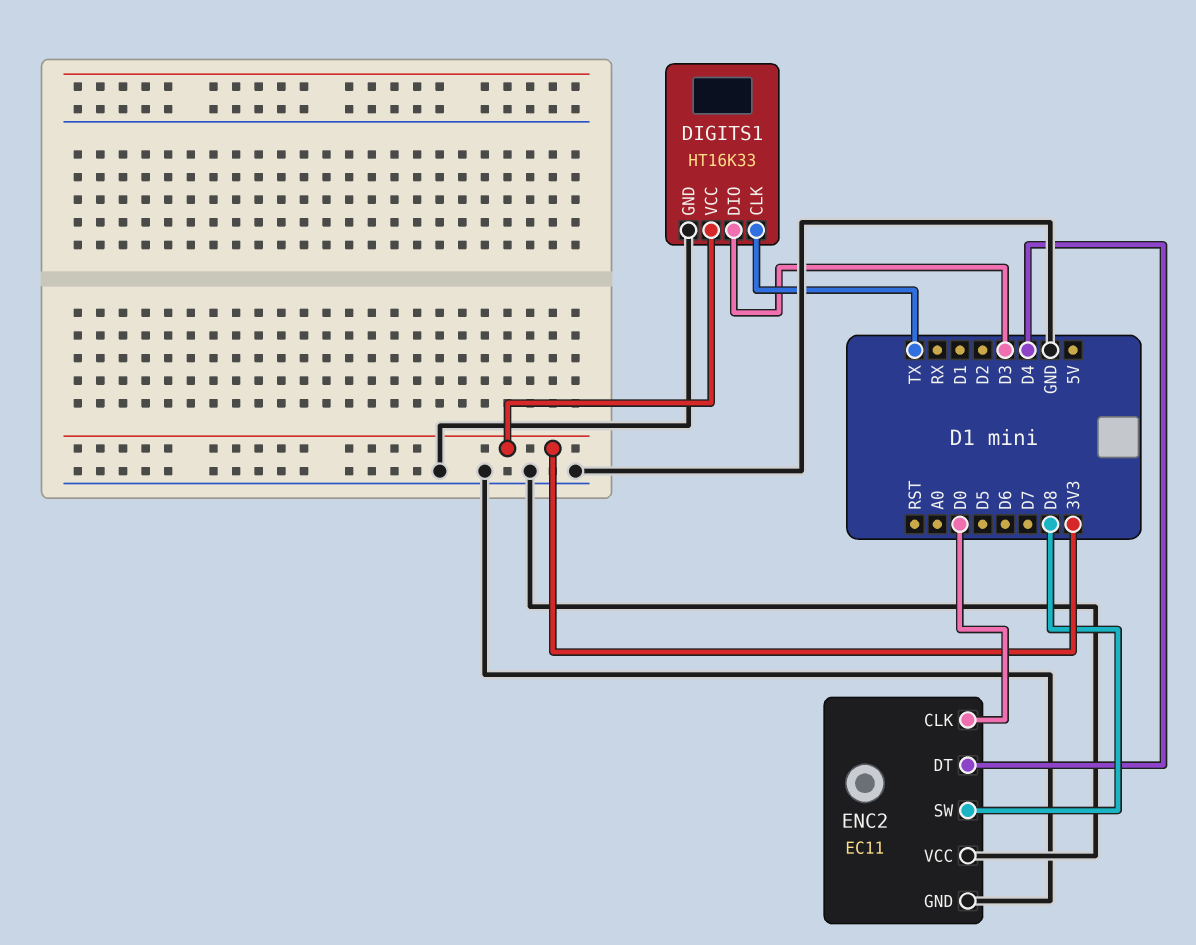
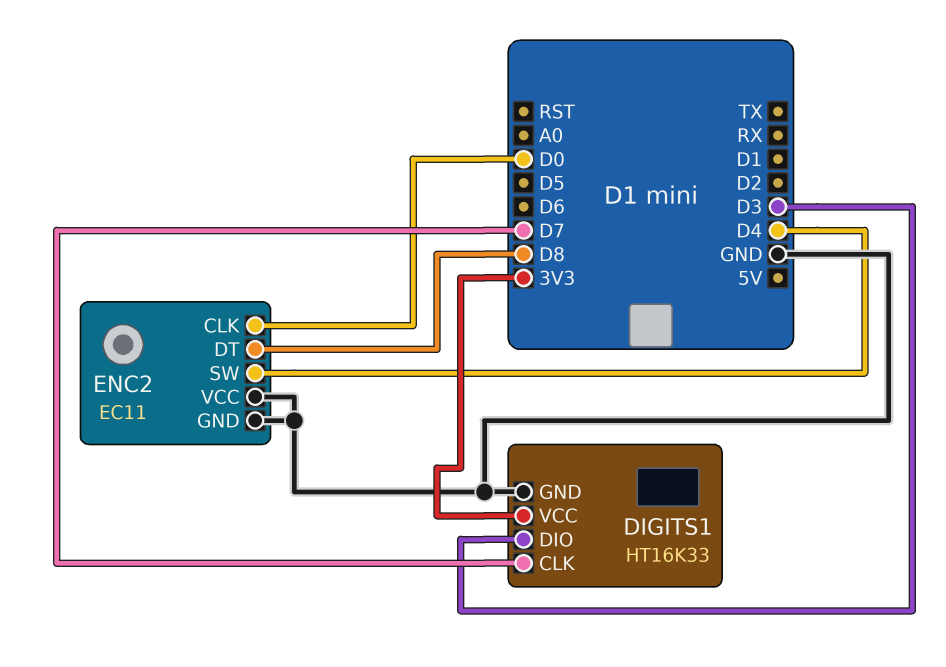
DIGITS1 pin CLK: TX -> D7
ENC2 pin DT: D4 -> D8
ENC2 pin SW: D8 -> D4

